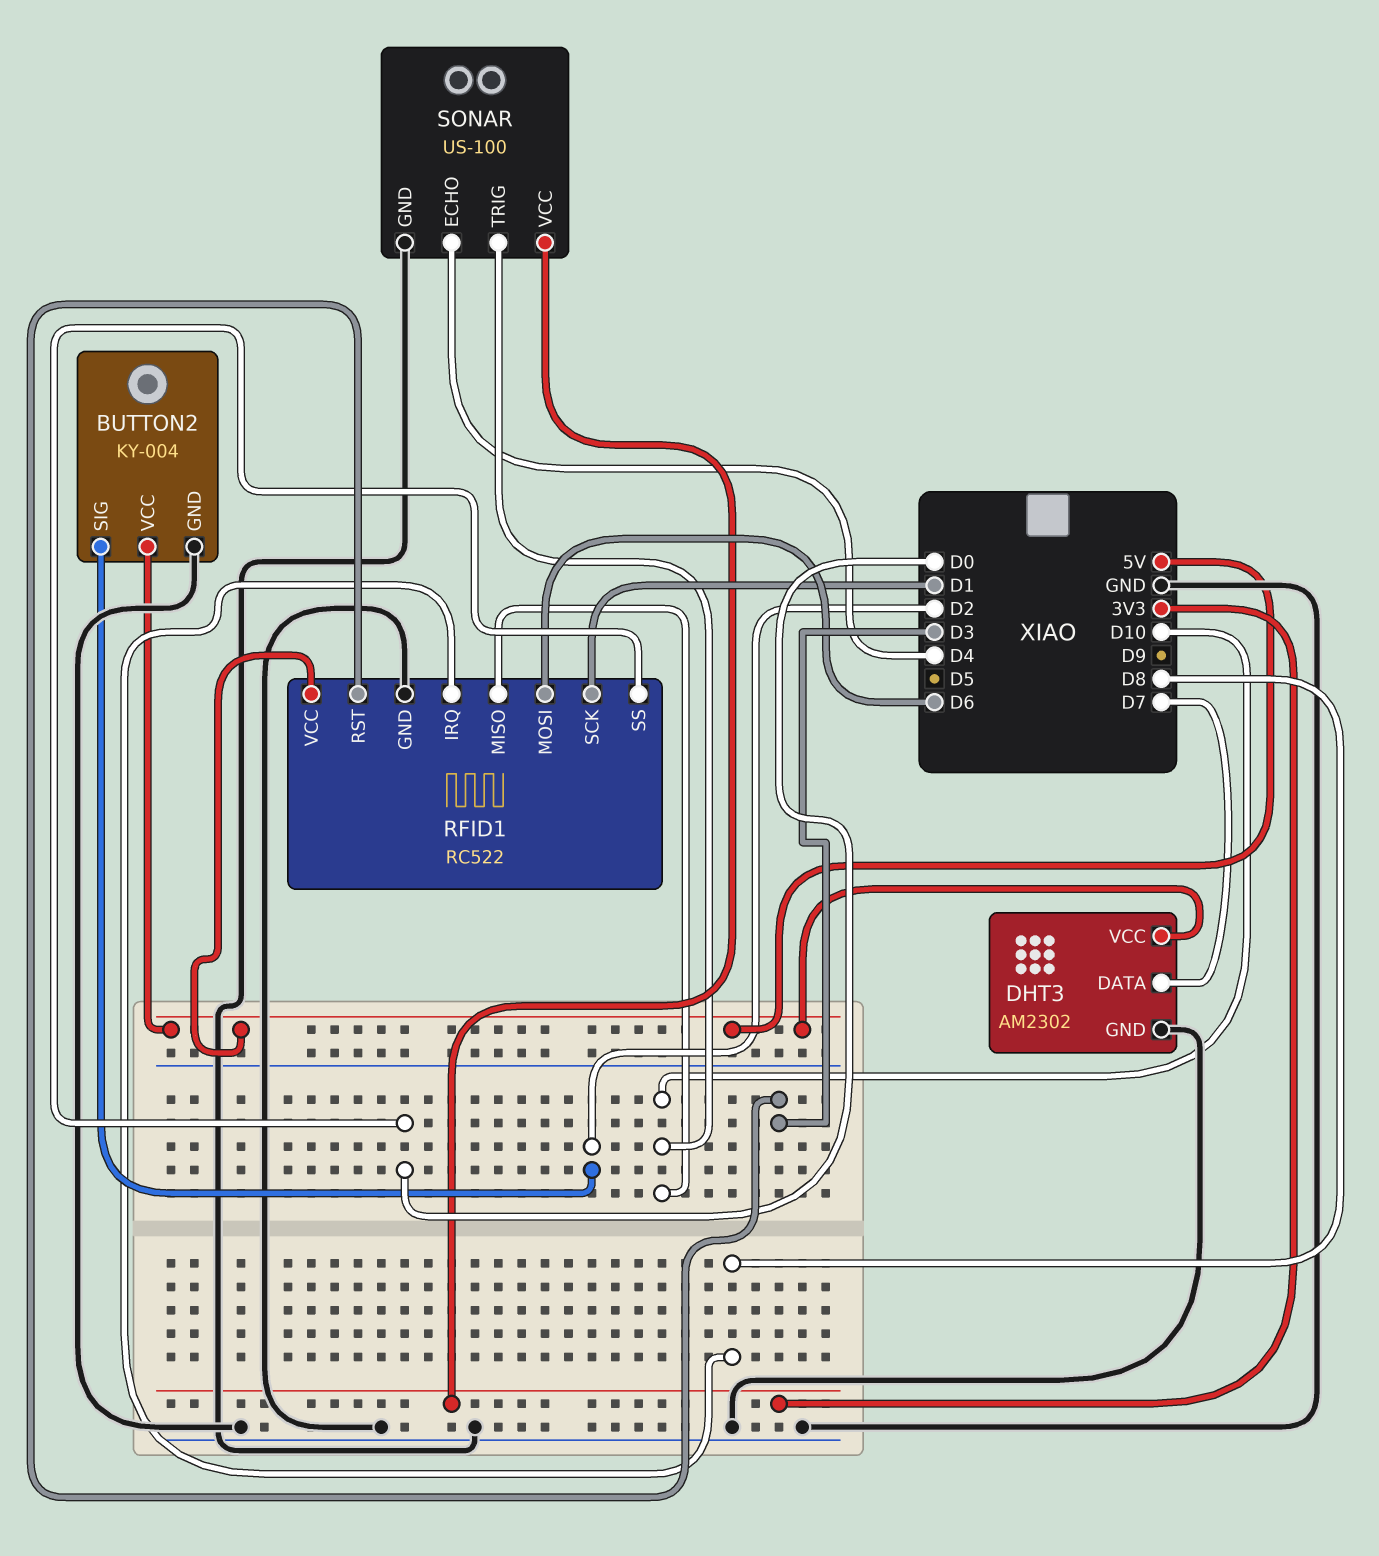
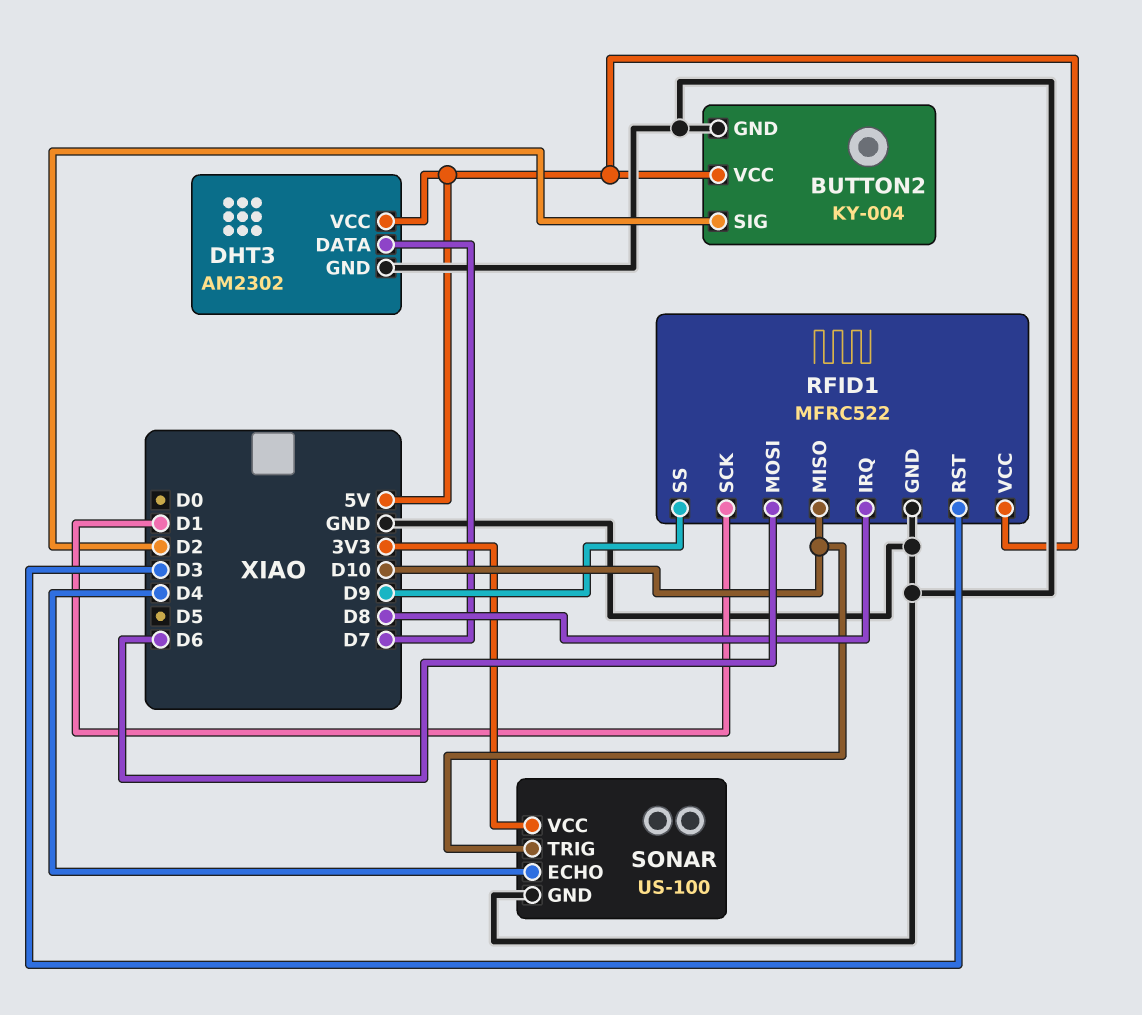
RFID1: RC522 -> MFRC522
RFID1 pin SS: D0 -> D9

